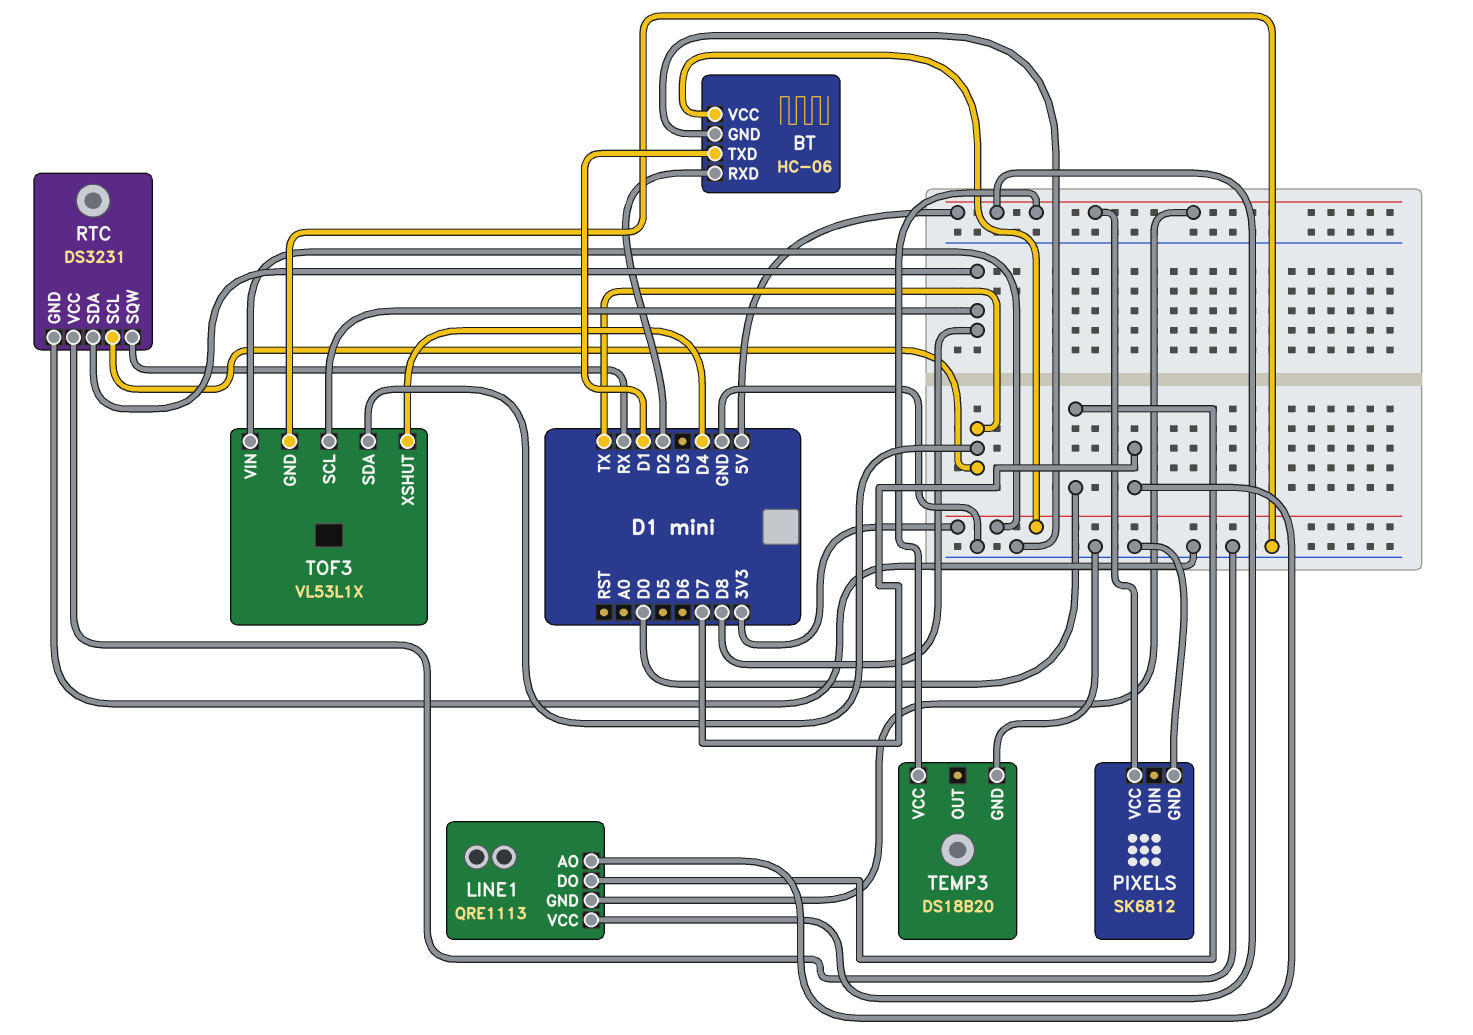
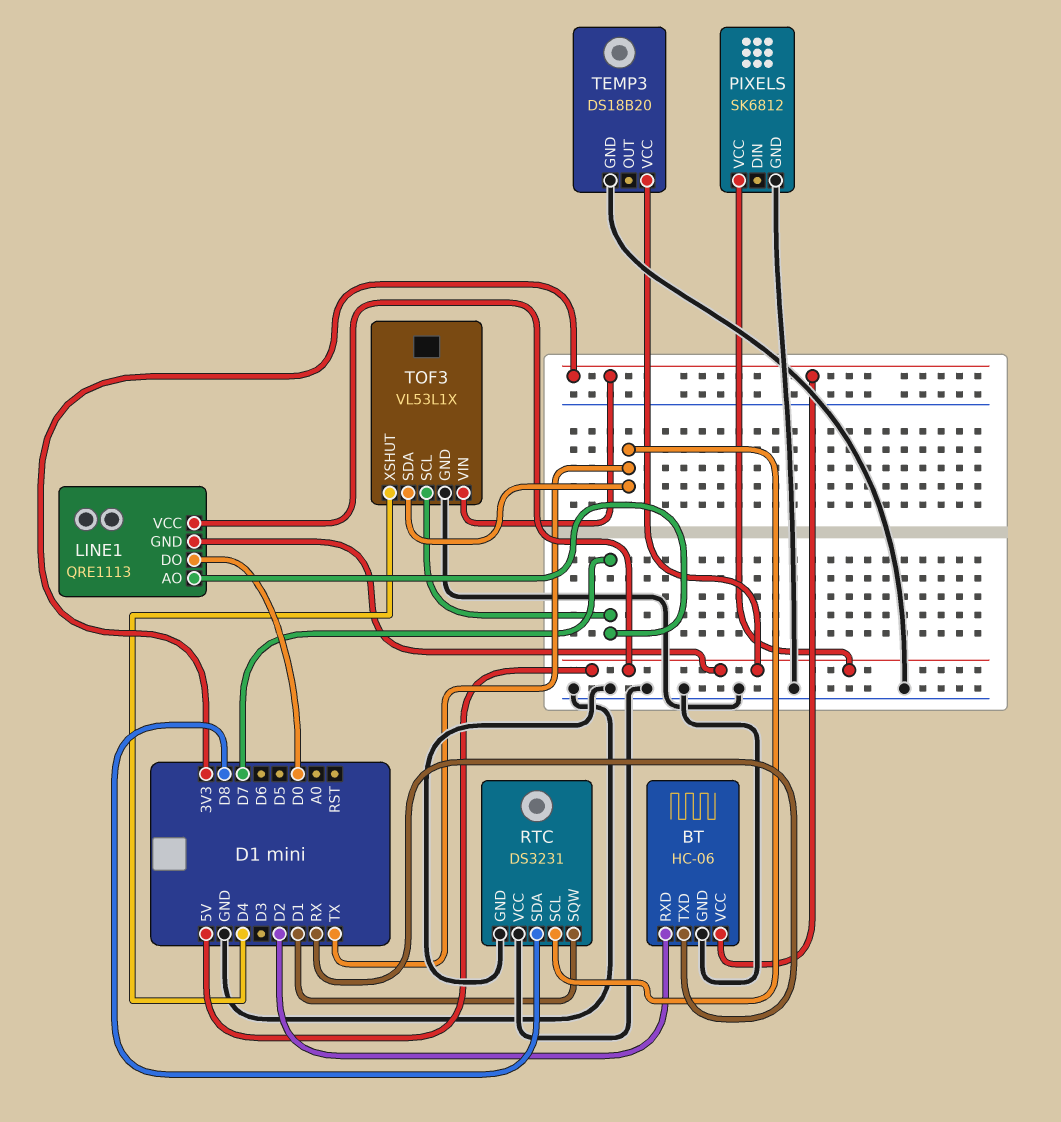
BT pin TXD: D1 -> RX
RTC pin SQW: RX -> D1
TOF3 pin SCL: D8 -> D7

